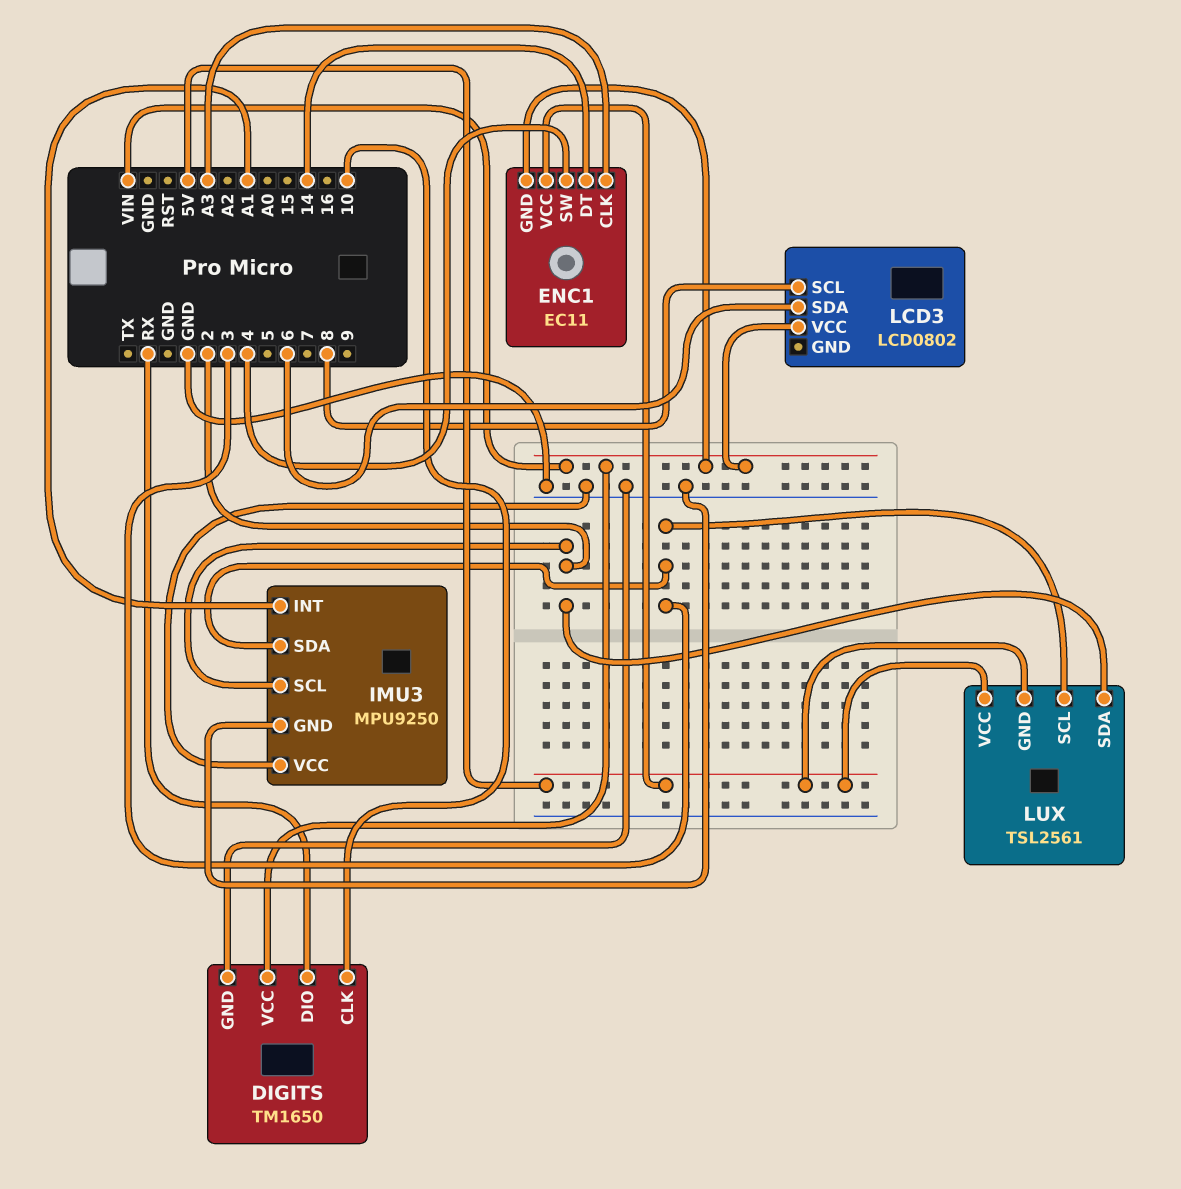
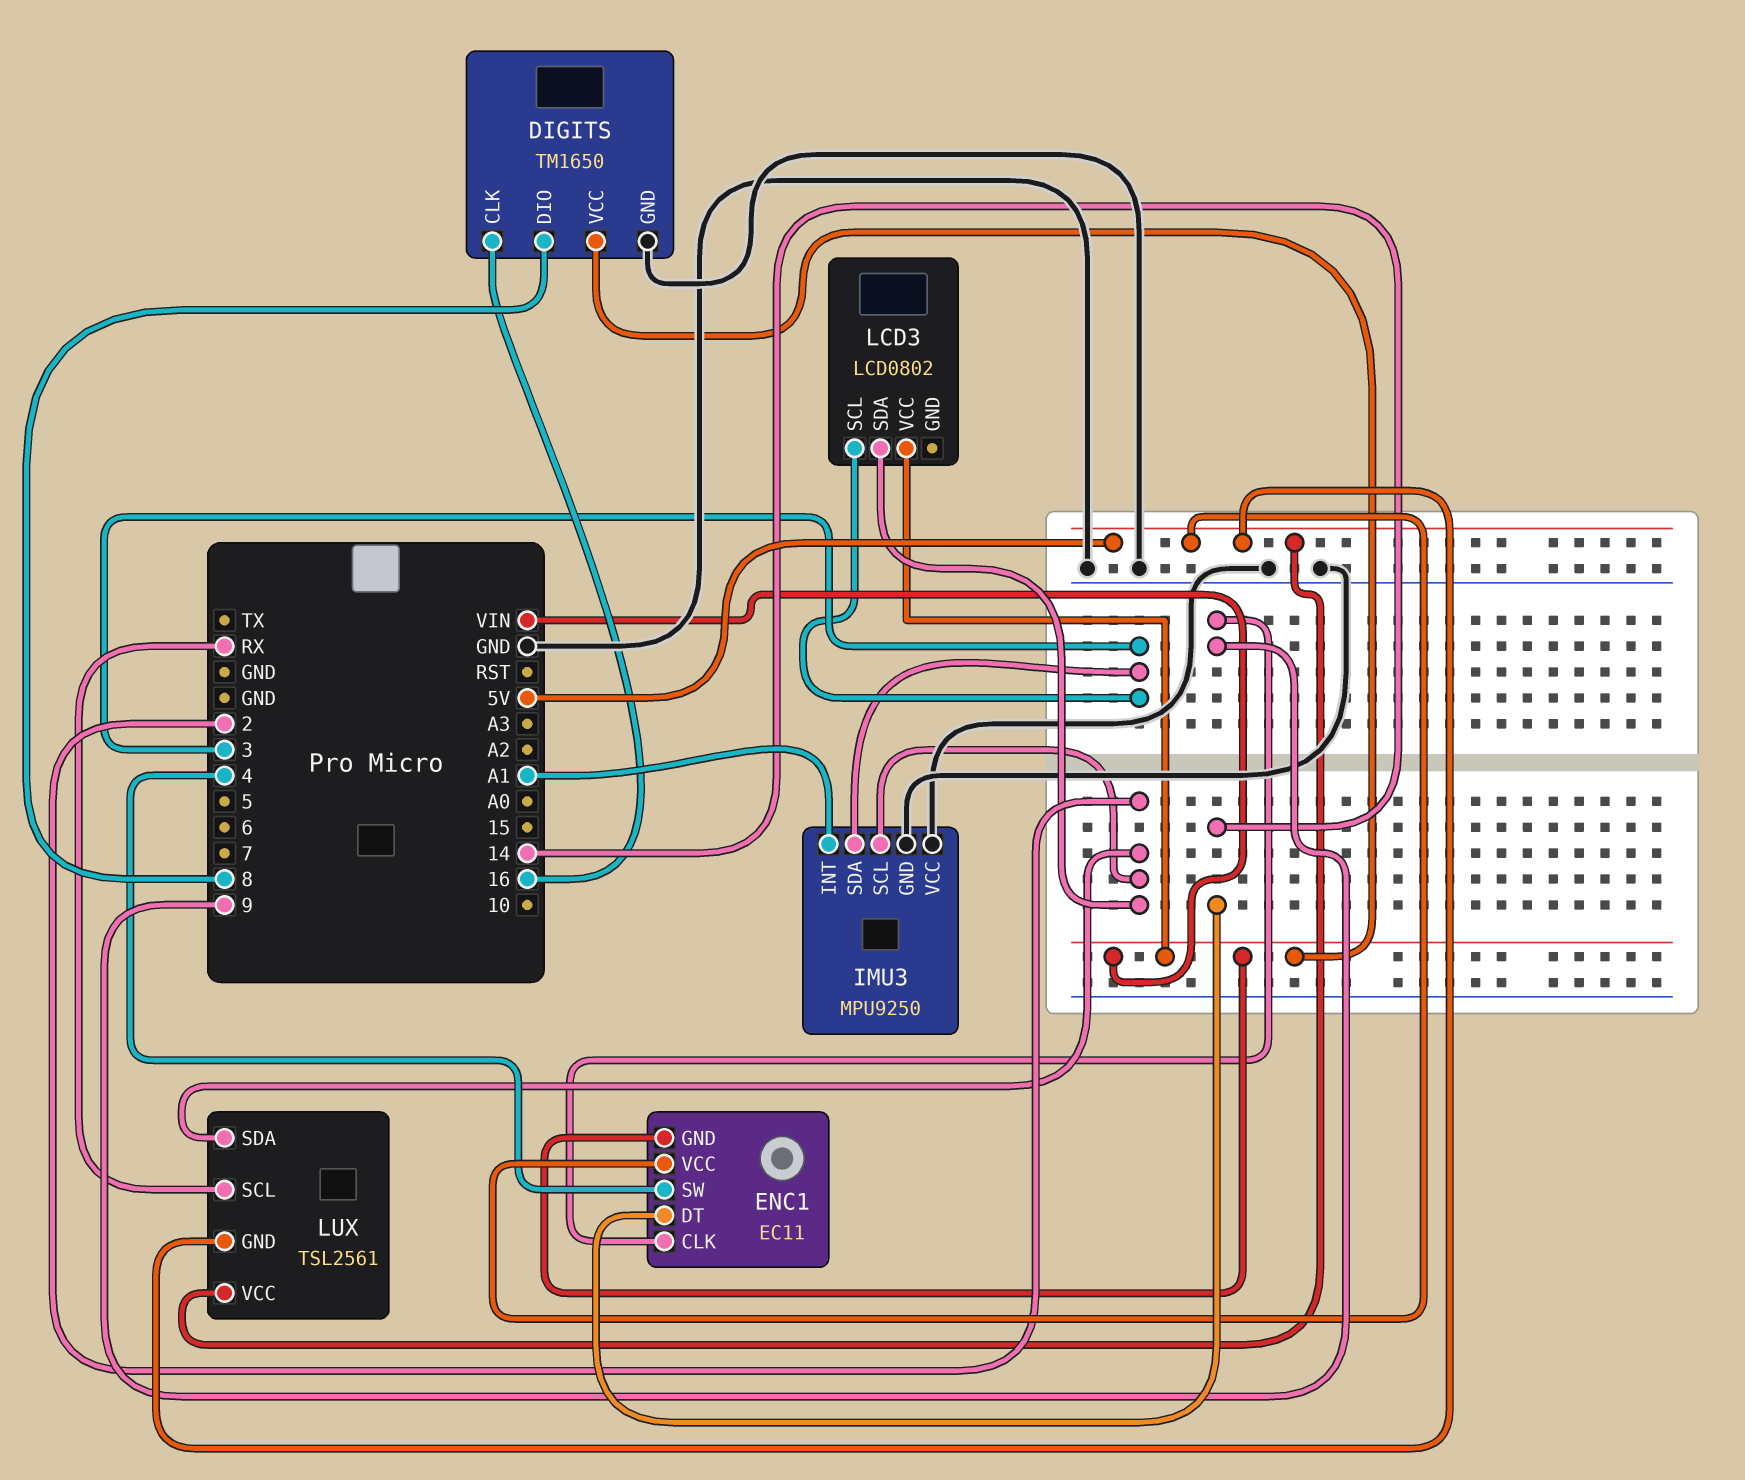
DIGITS pin CLK: 10 -> 16
DIGITS pin DIO: RX -> 8
ENC1 pin CLK: A3 -> 9
LCD3 pin SCL: 8 -> 3
LCD3 pin SDA: 6 -> 2
LUX pin SCL: 3 -> RX

